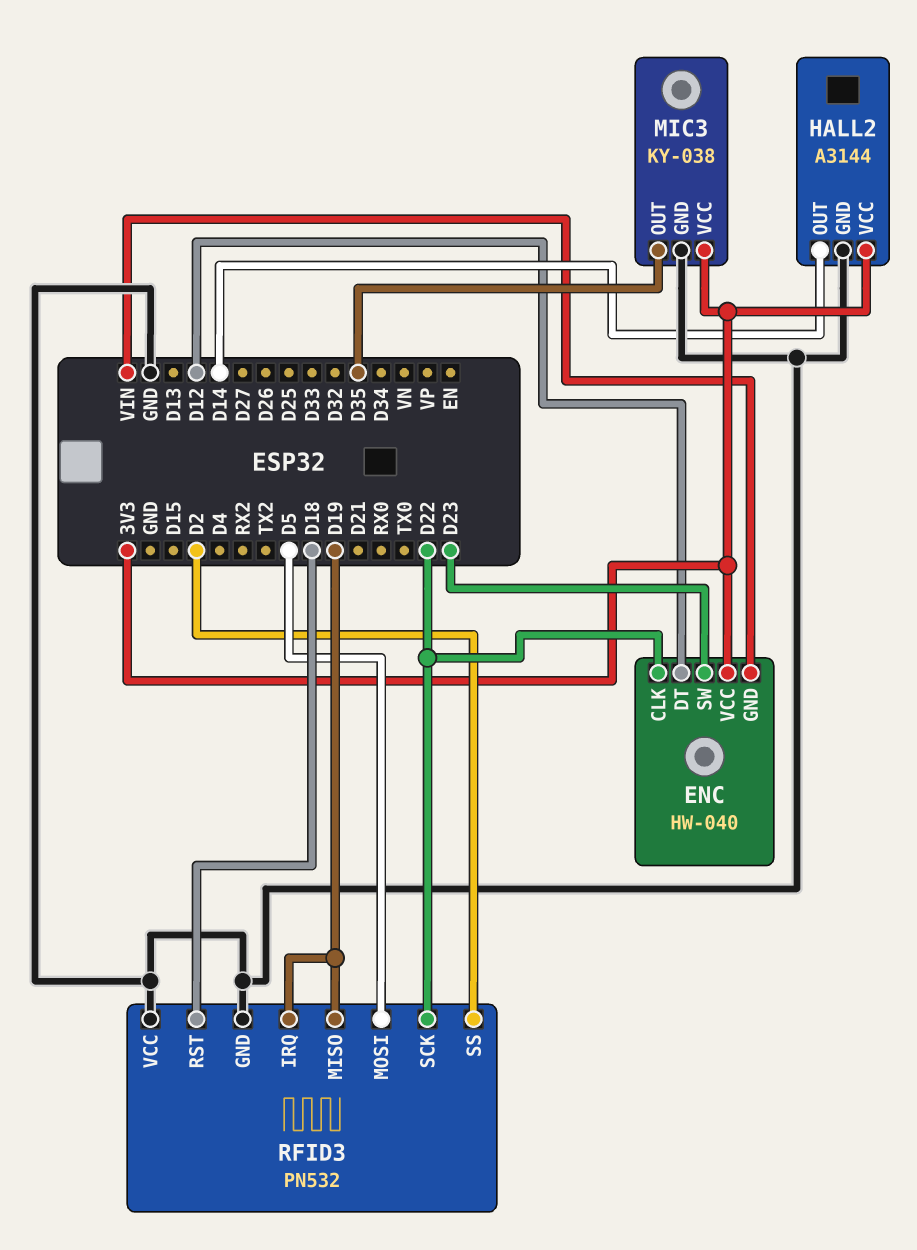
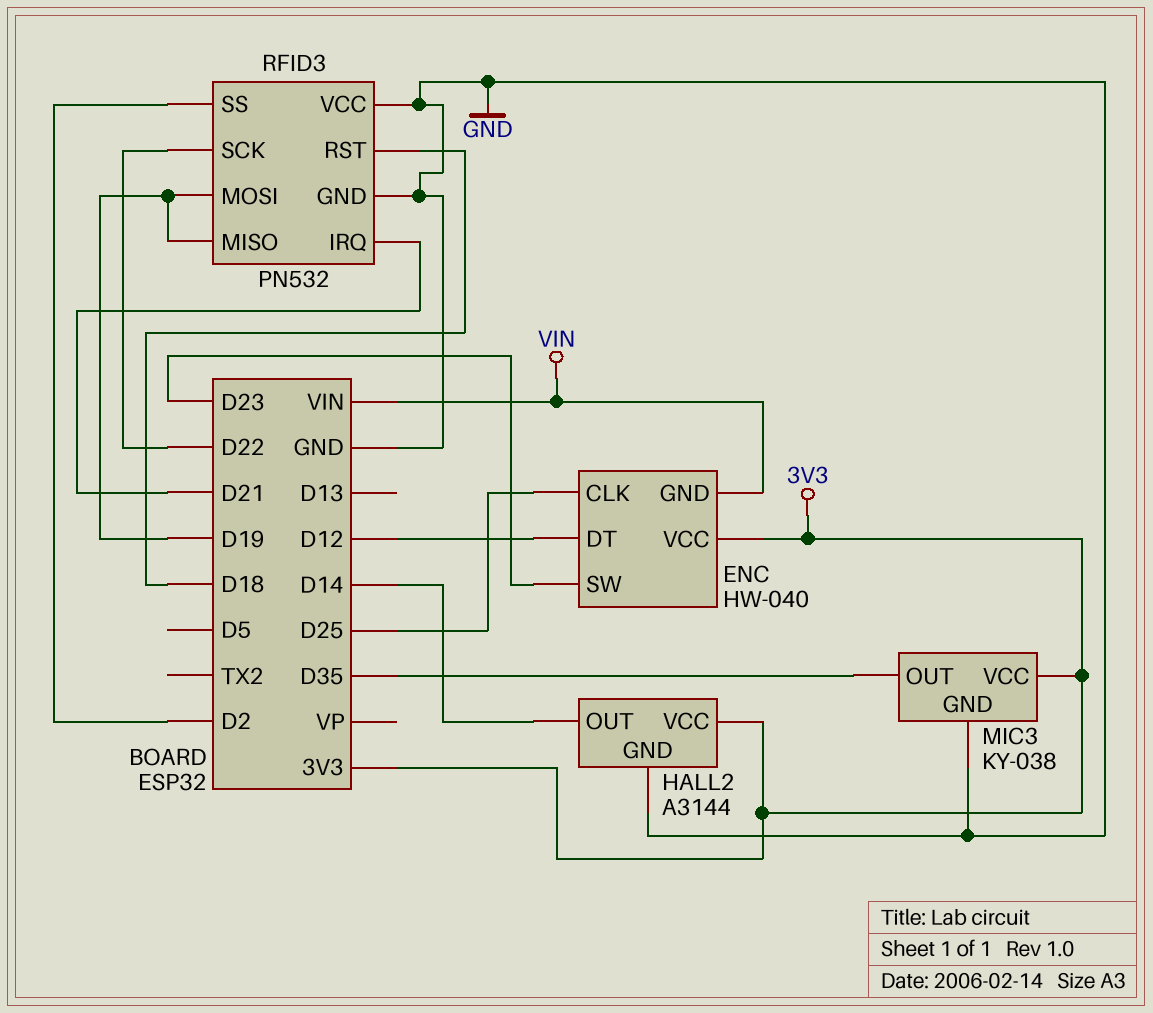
ENC pin CLK: D22 -> D25
RFID3 pin IRQ: D19 -> D21
RFID3 pin MOSI: D5 -> D19

